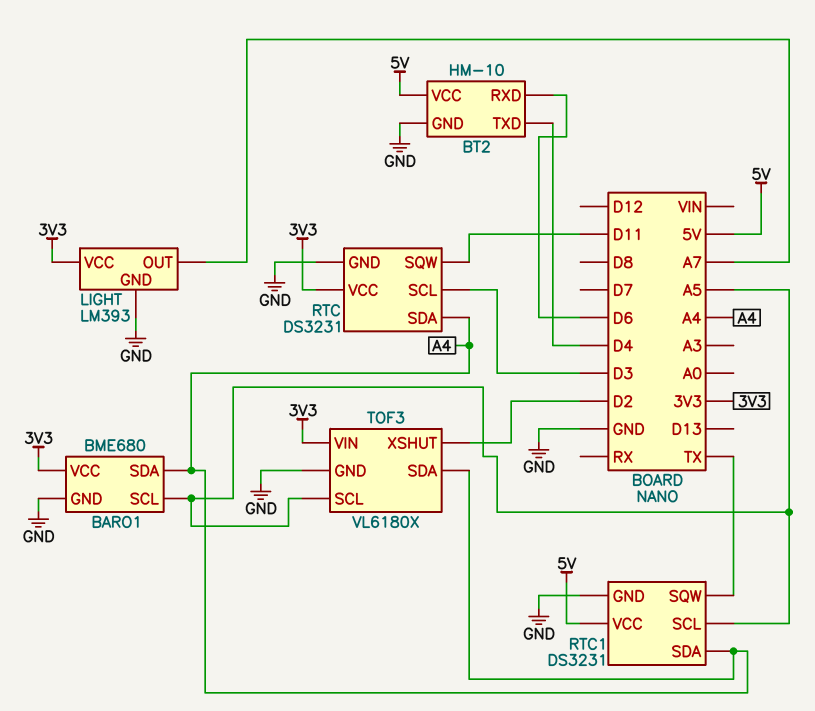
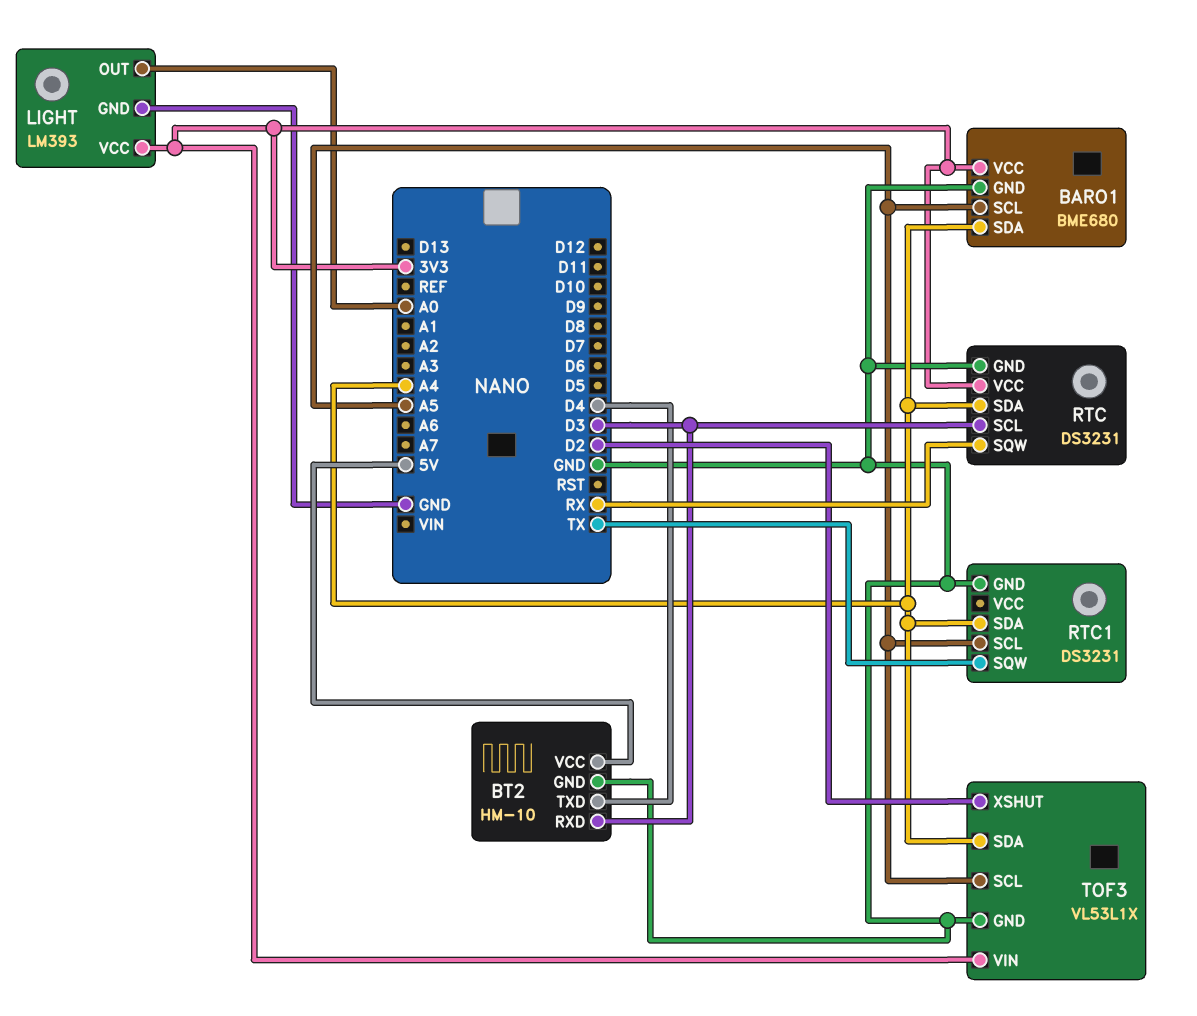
BT2 pin RXD: D6 -> D3
LIGHT pin OUT: A7 -> A0
RTC pin SQW: D11 -> RX
RTC1 pin VCC: 5V -> none
TOF3: VL6180X -> VL53L1X

